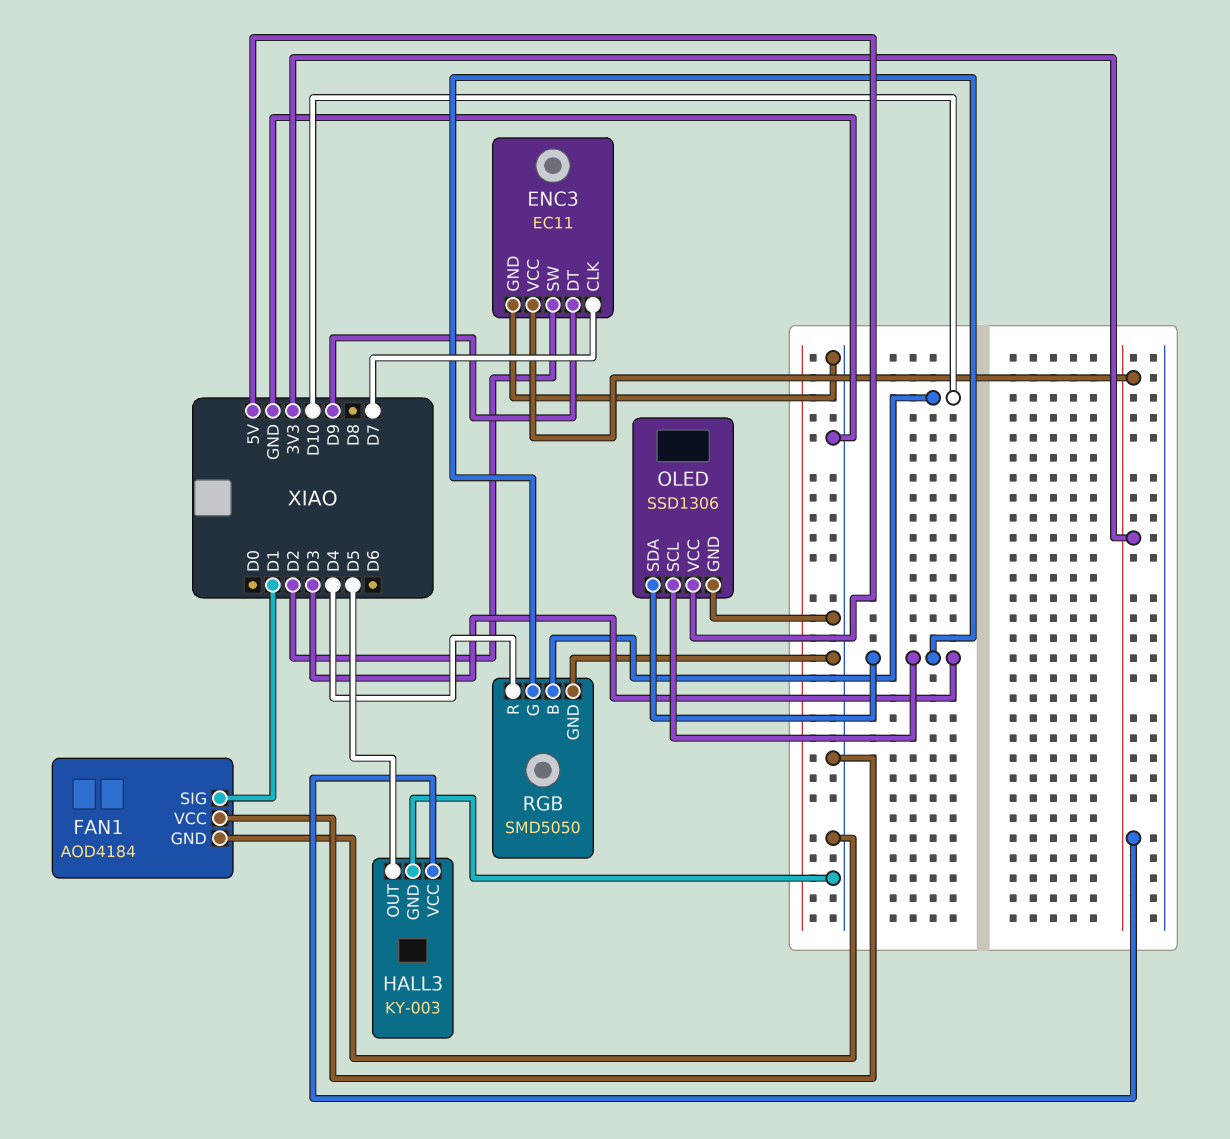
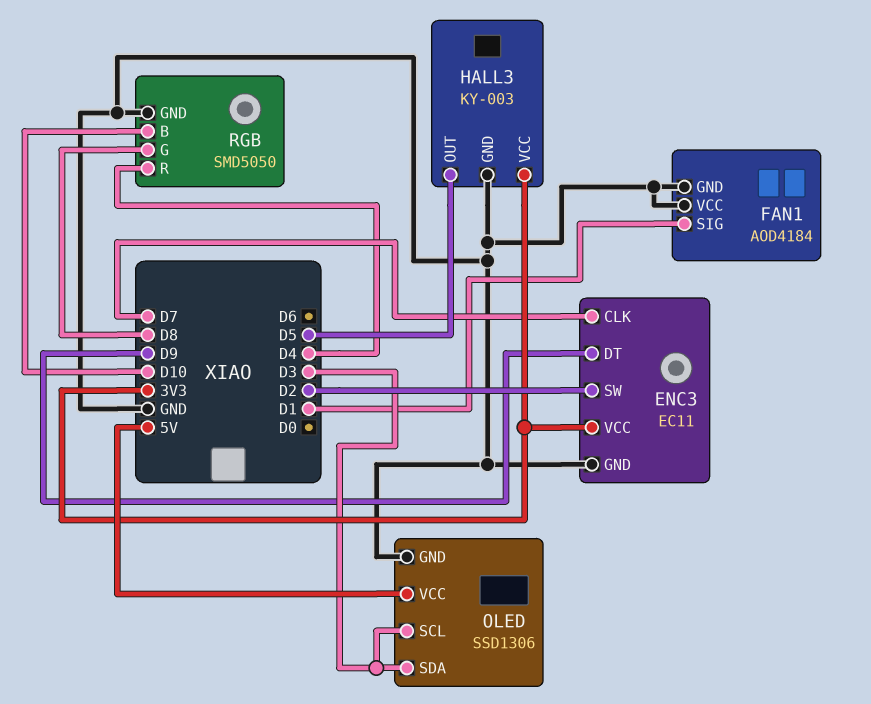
RGB pin G: D3 -> D8

